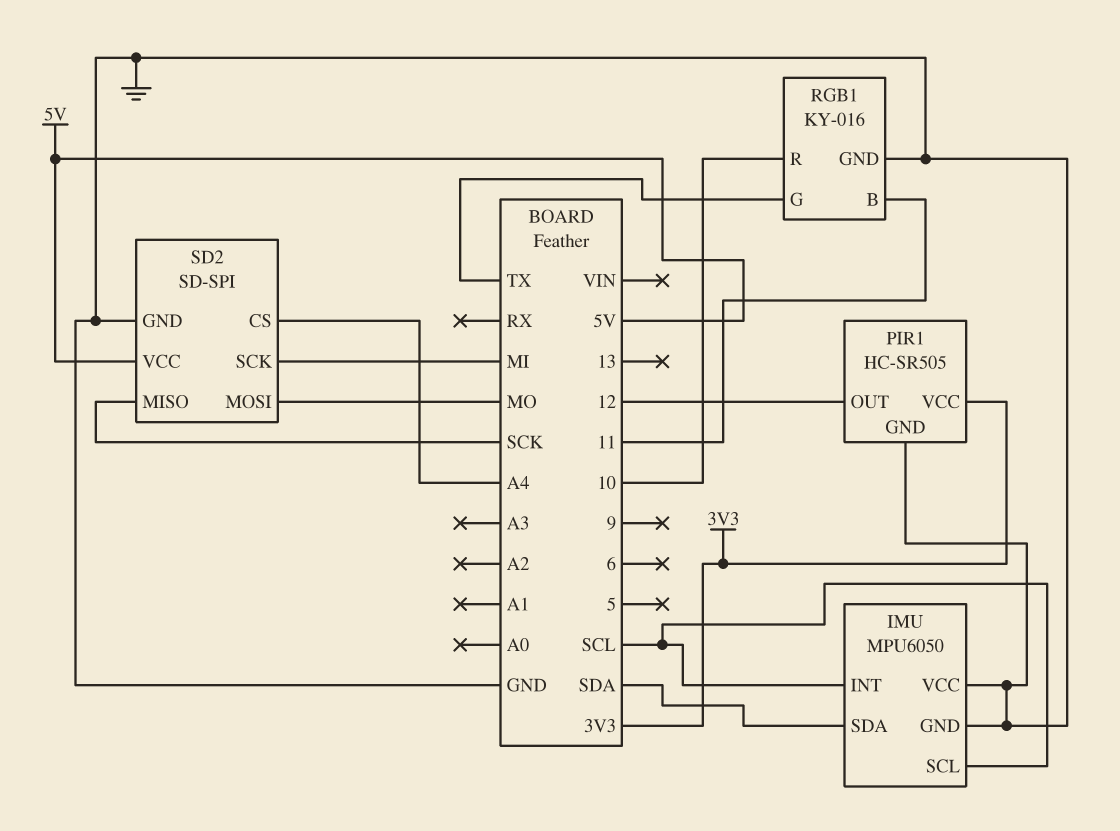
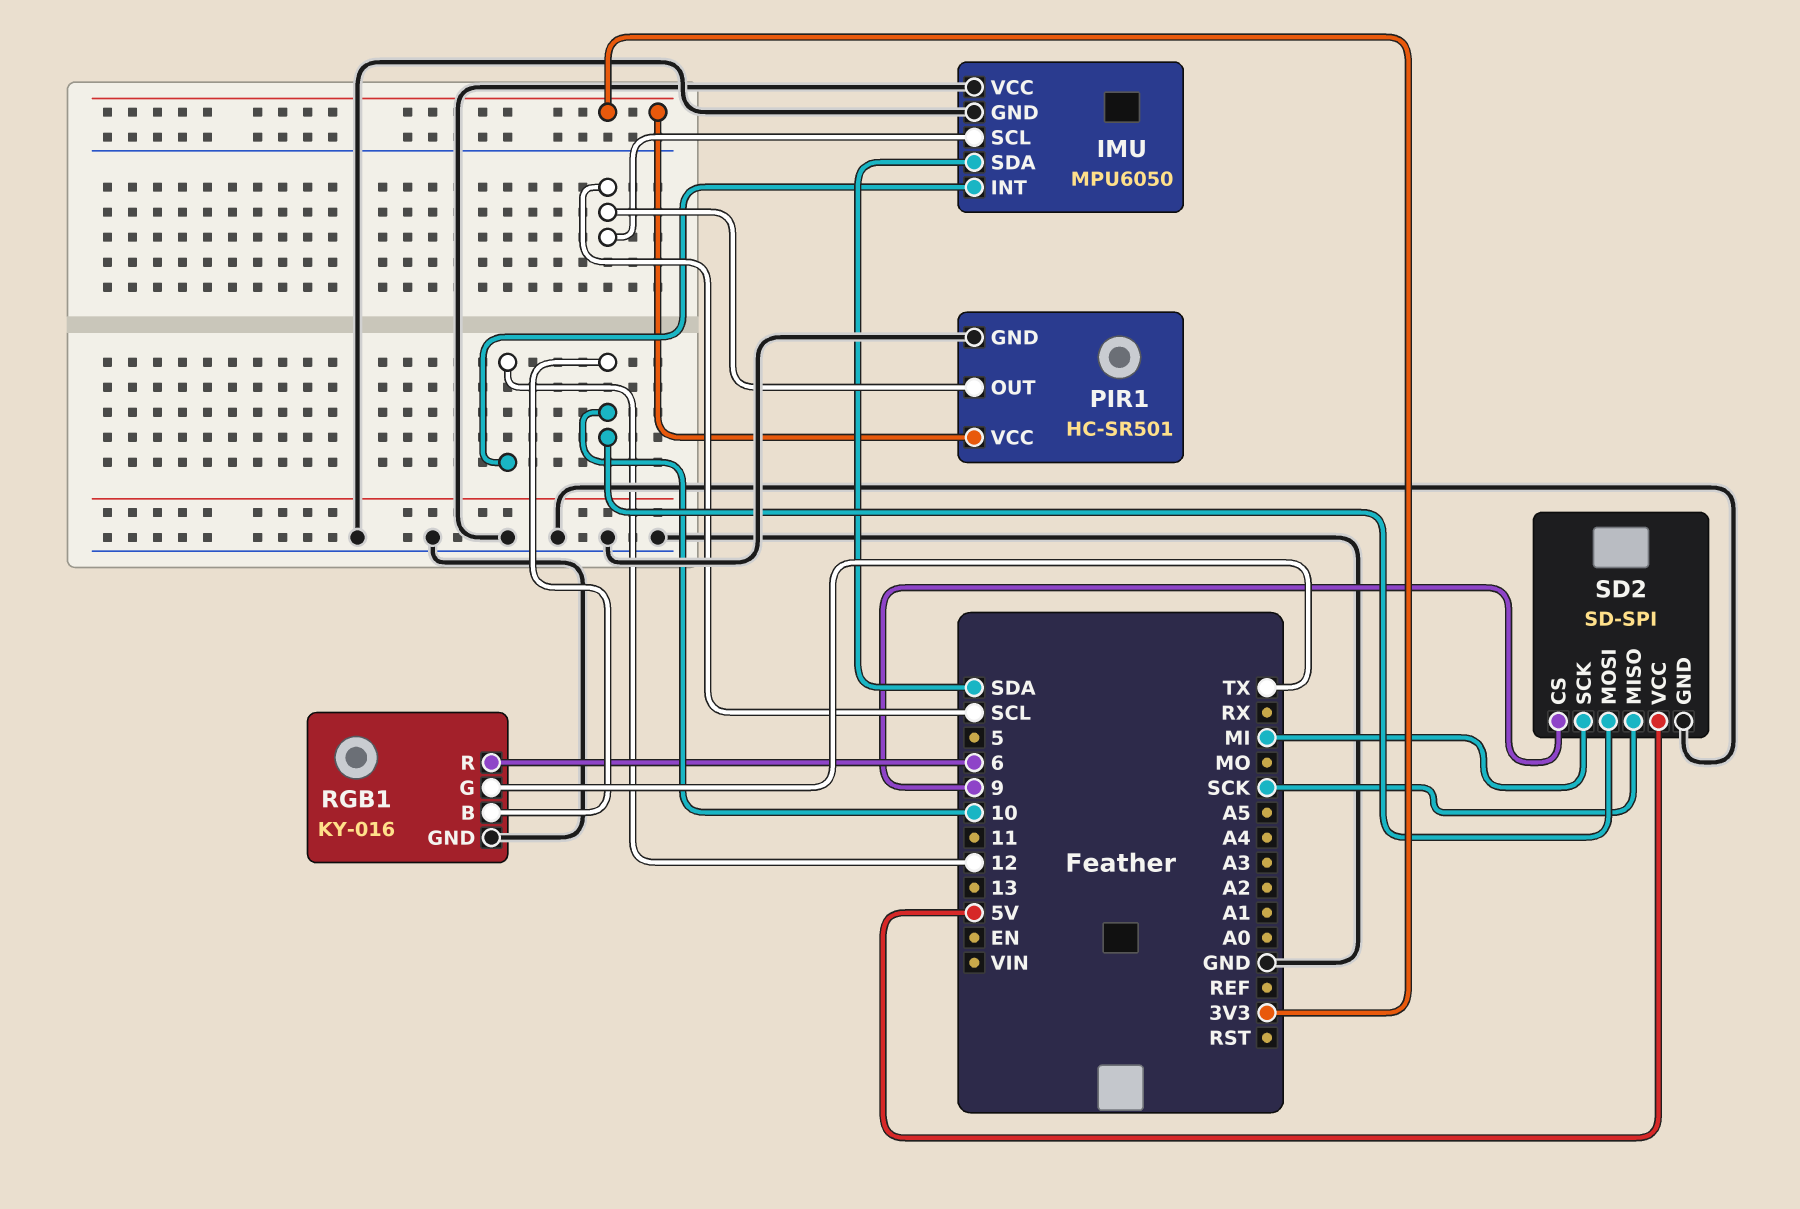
IMU pin INT: SCL -> 12
PIR1: HC-SR505 -> HC-SR501
PIR1 pin OUT: 12 -> SCL
RGB1 pin B: 11 -> 10
RGB1 pin R: 10 -> 6
SD2 pin CS: A4 -> 9
SD2 pin MOSI: MO -> 10

